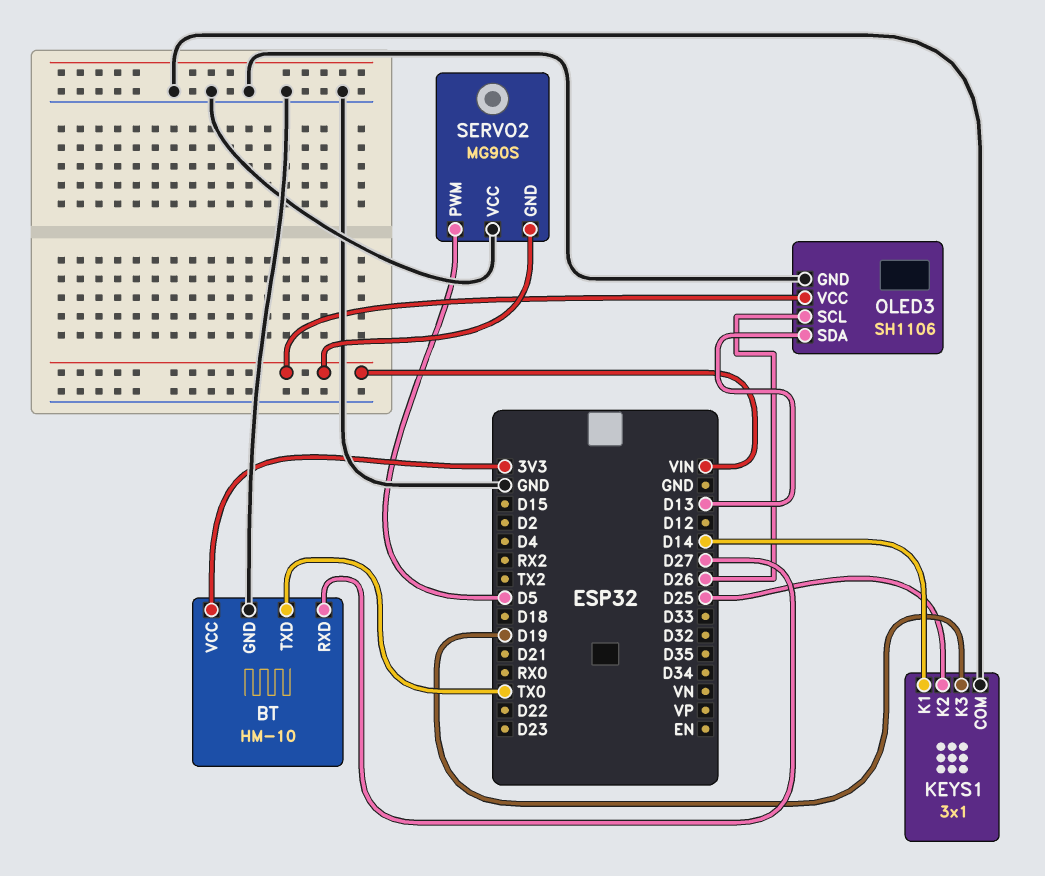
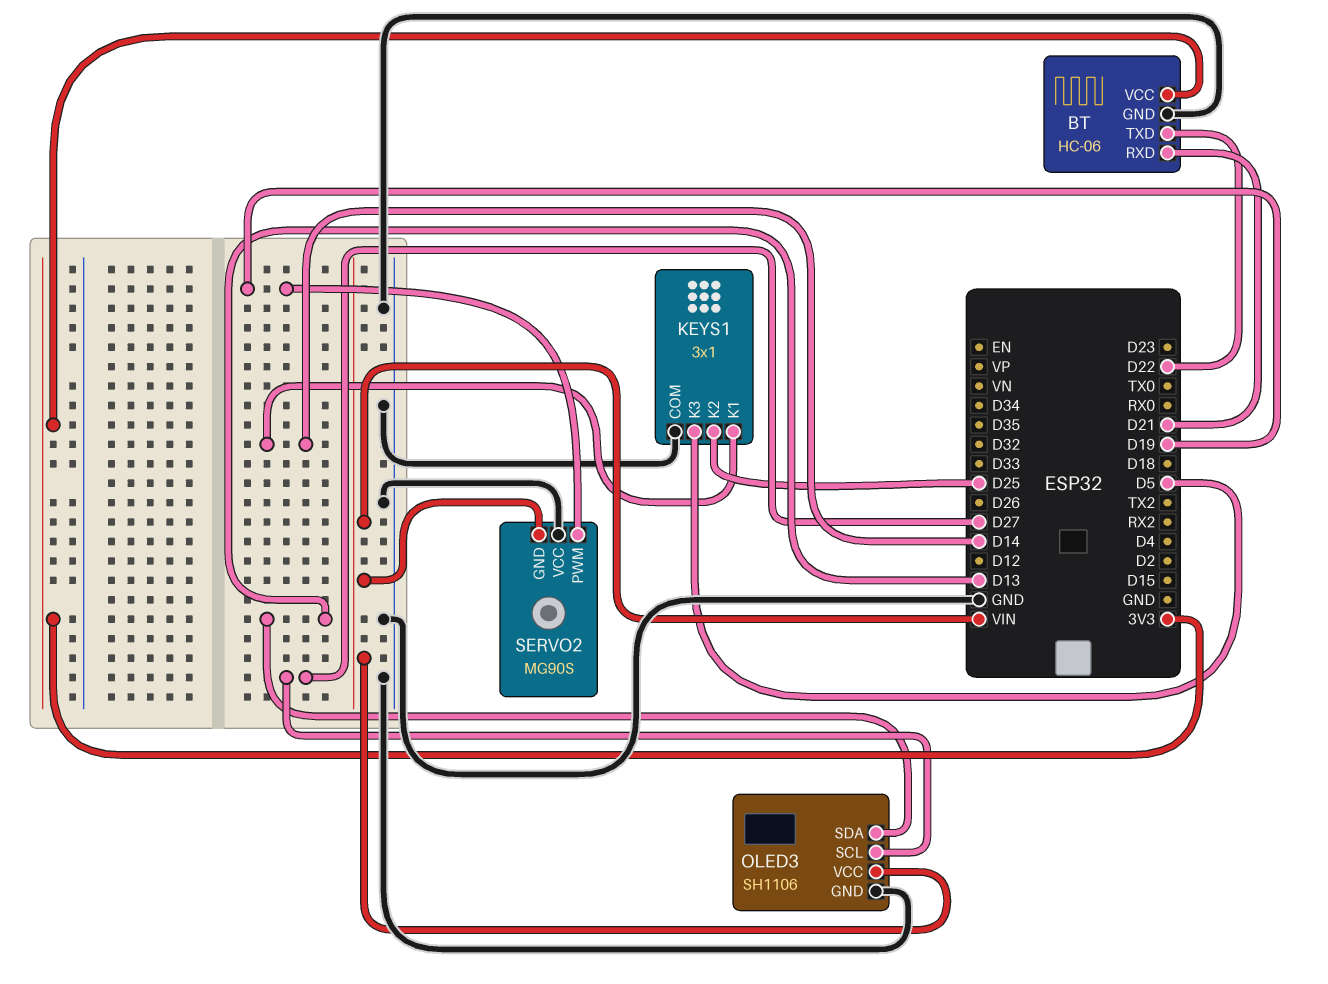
BT: HM-10 -> HC-06
BT pin RXD: D27 -> D21
BT pin TXD: TX0 -> D22
KEYS1 pin K3: D19 -> D5
OLED3 pin SCL: D26 -> D27
SERVO2 pin PWM: D5 -> D19

